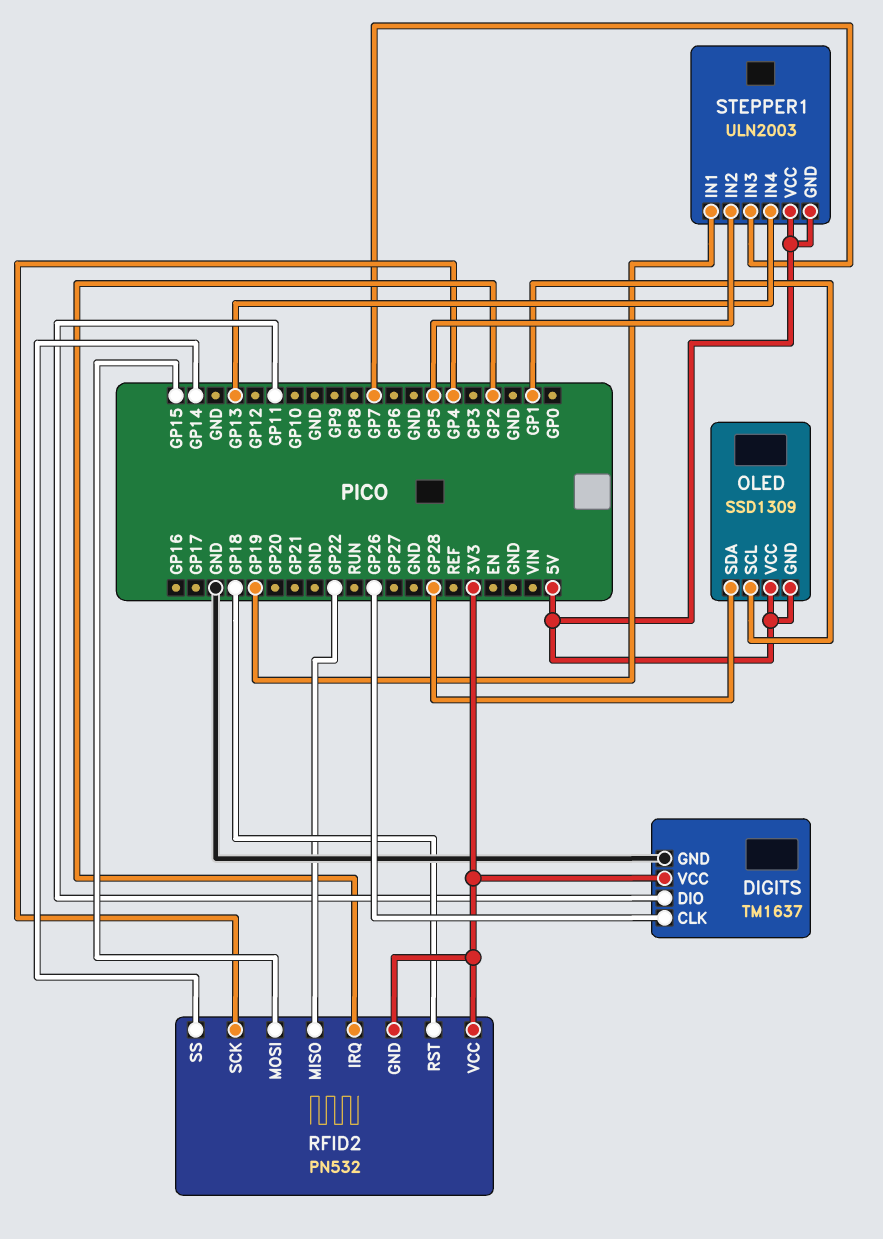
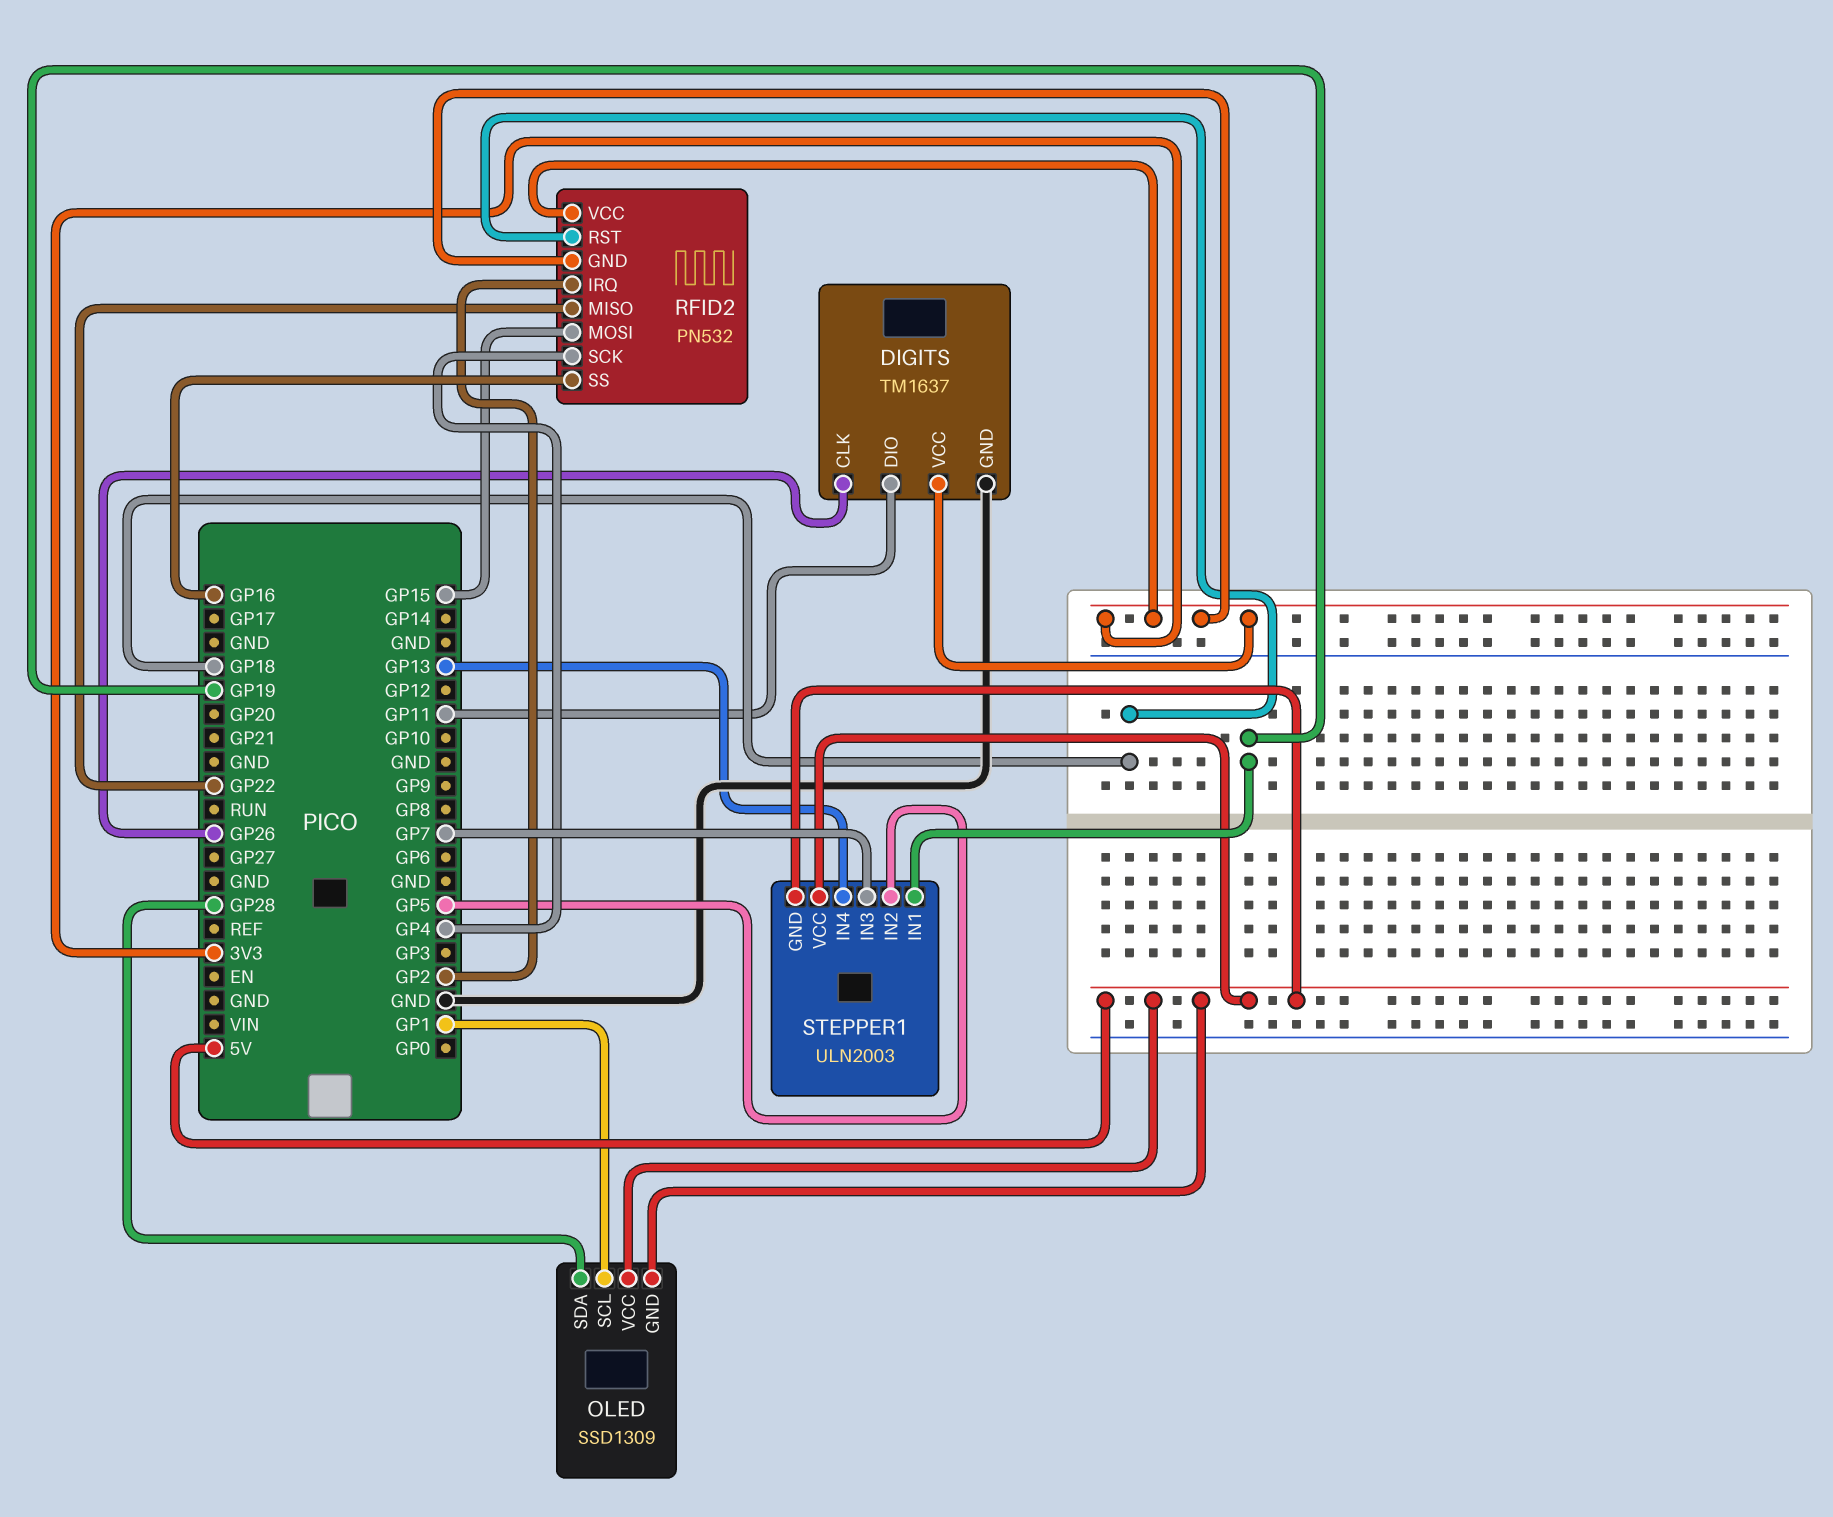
RFID2 pin SS: GP14 -> GP16

